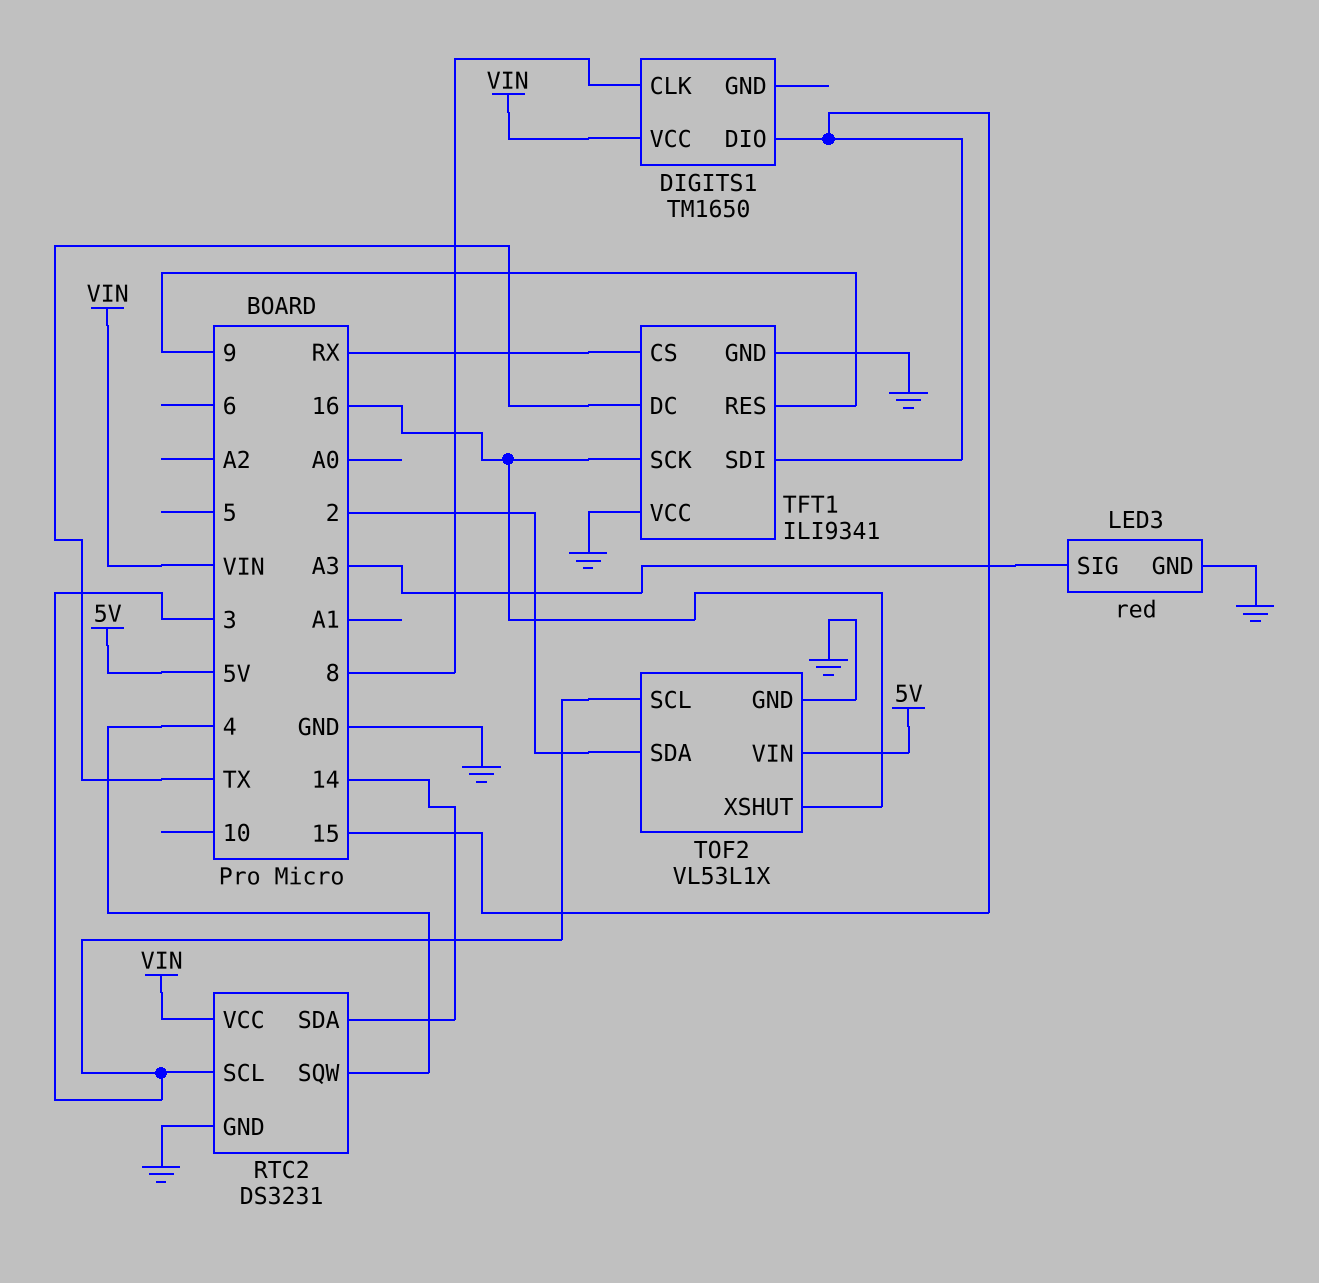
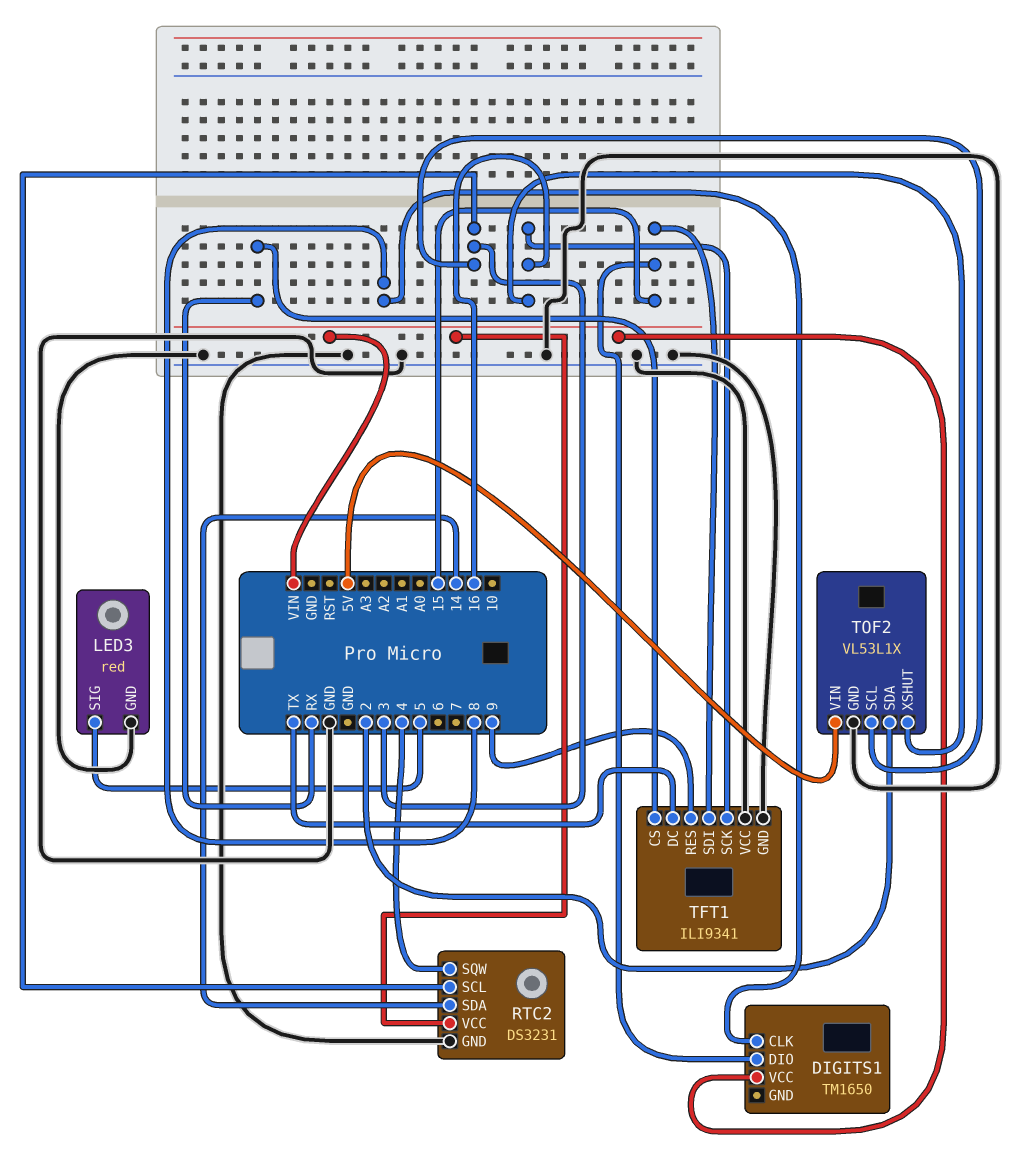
LED3 pin SIG: A3 -> 5

